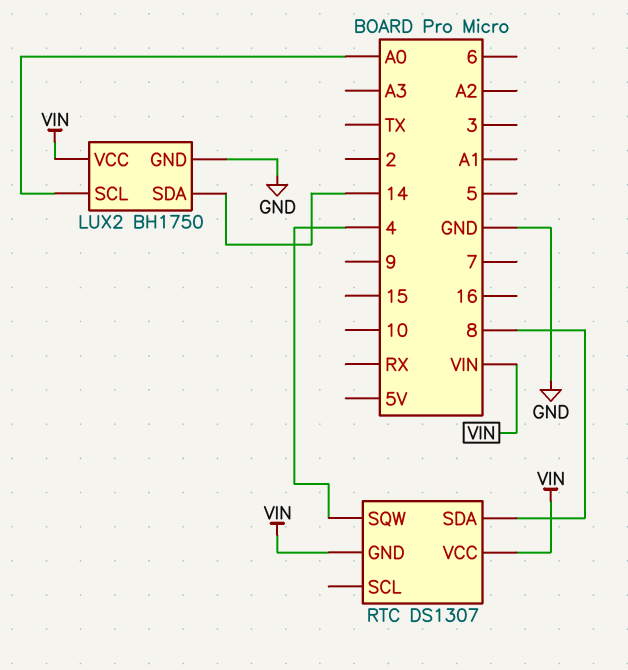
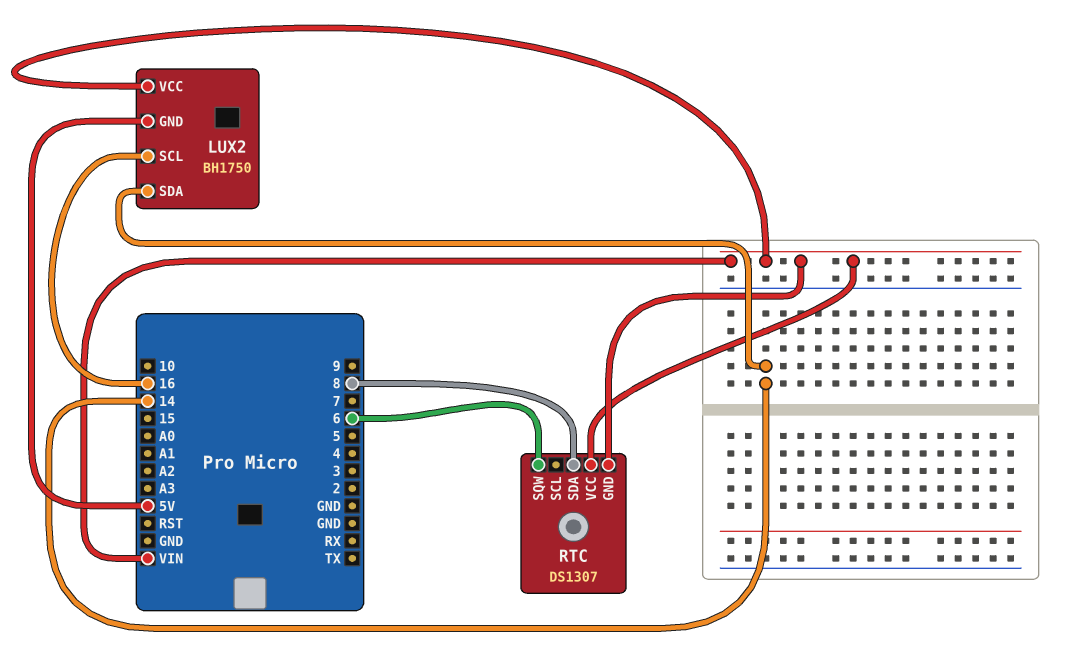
LUX2 pin GND: GND -> 5V
LUX2 pin SCL: A0 -> 16
RTC pin SQW: 4 -> 6

